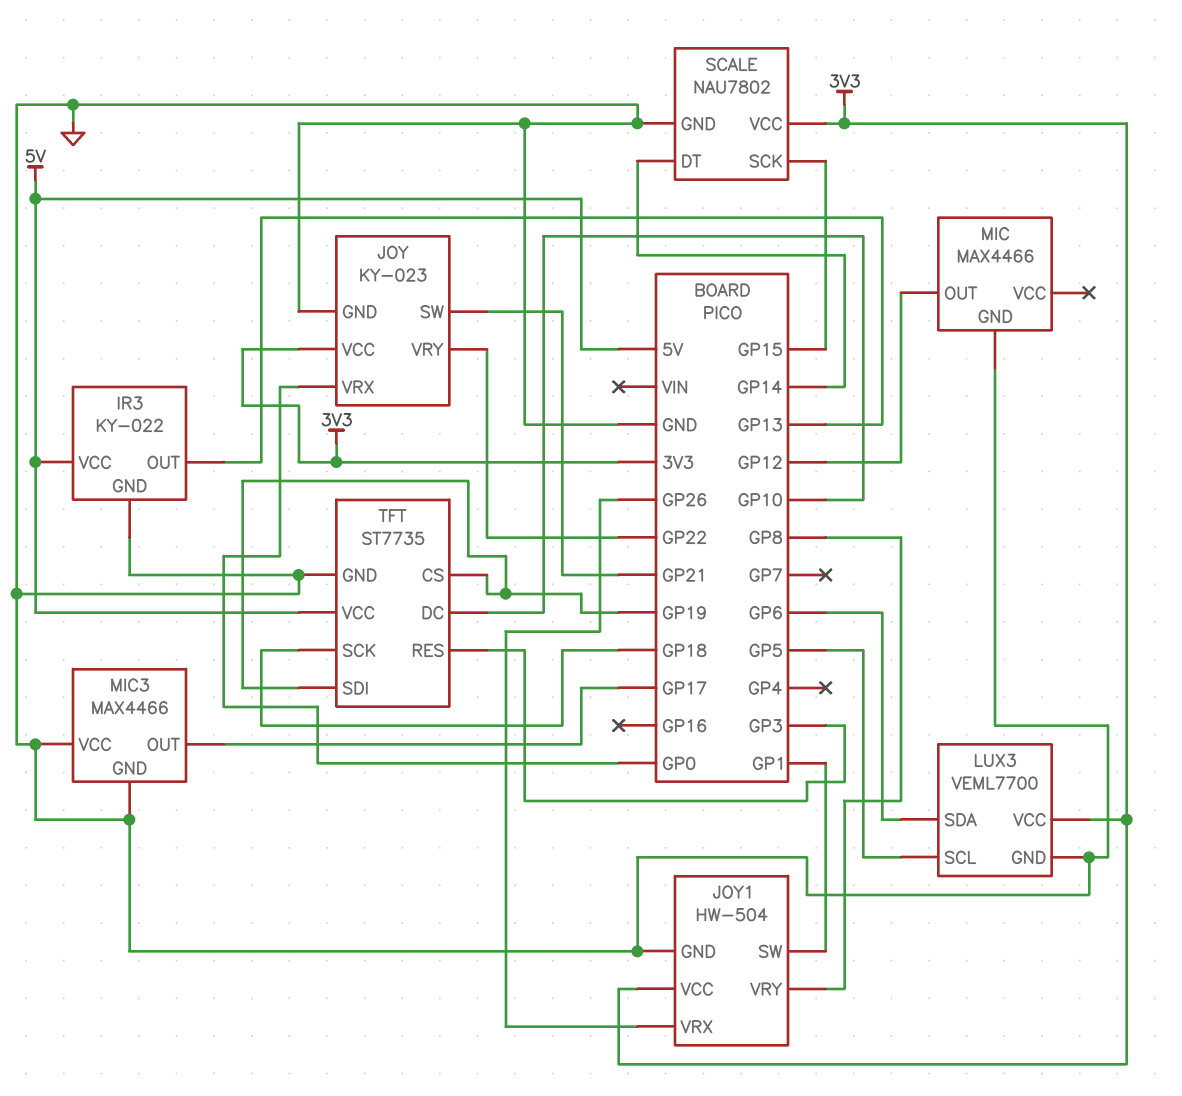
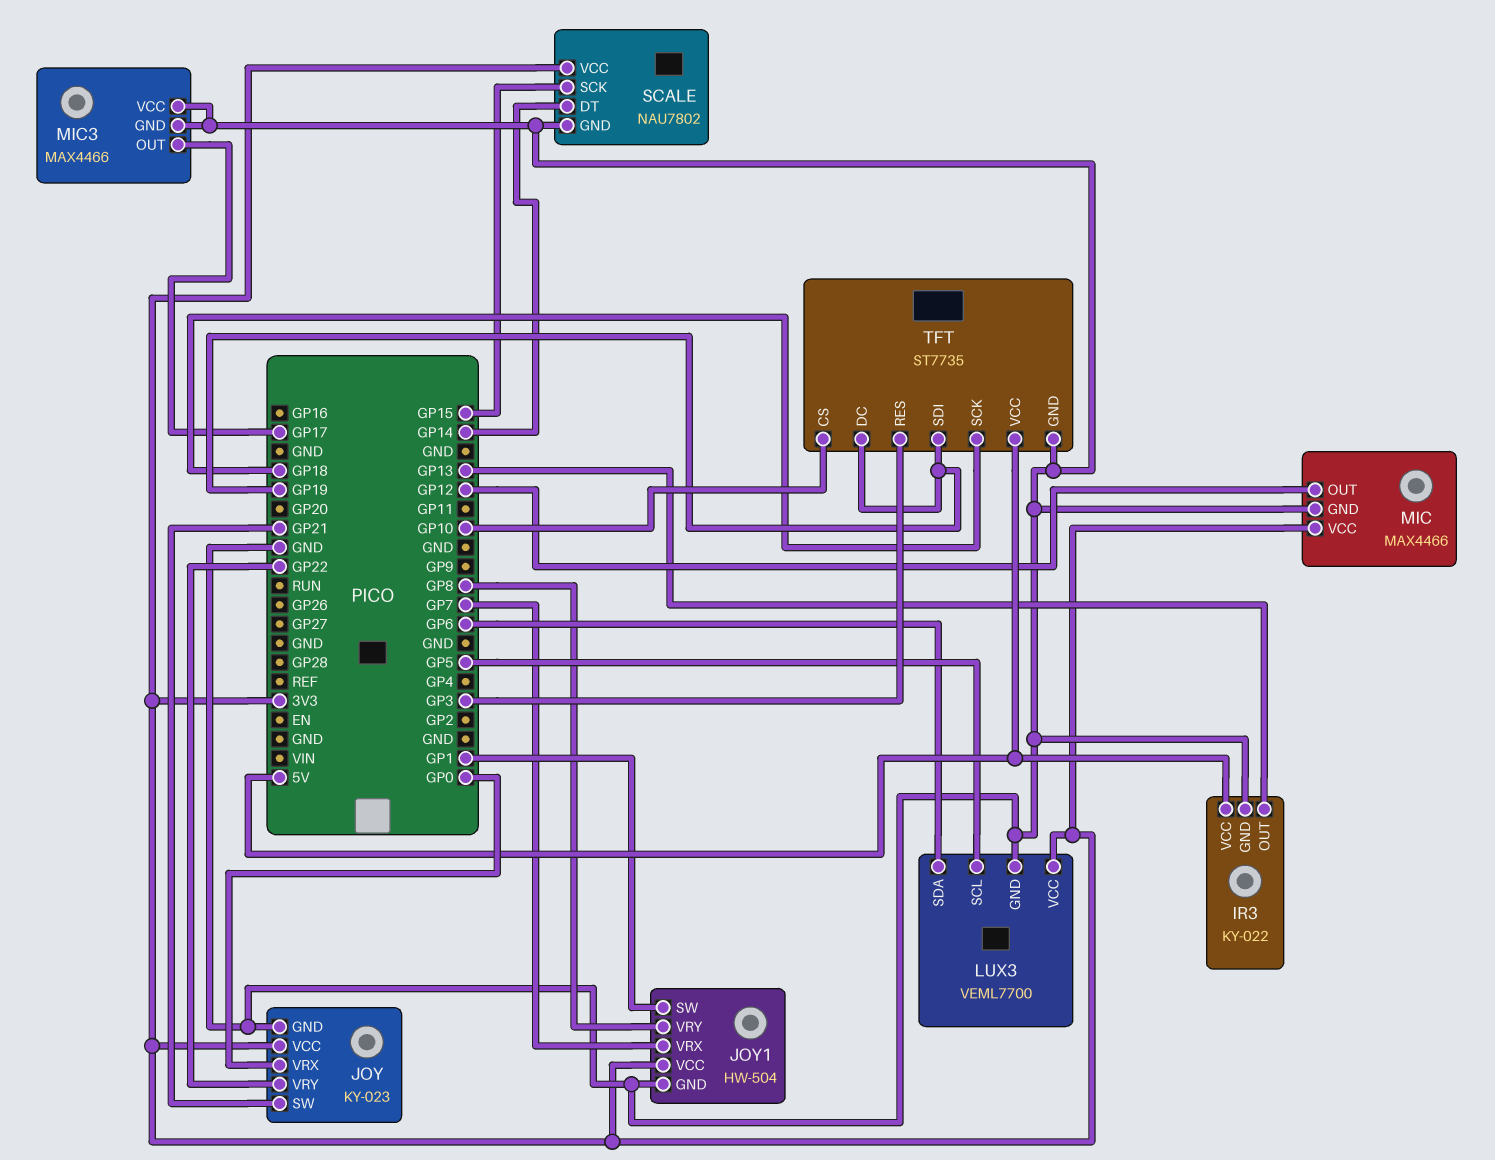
JOY1 pin VRX: GP26 -> GP7
MIC pin VCC: none -> 3V3
TFT pin CS: GP19 -> GP10
TFT pin DC: GP10 -> GP19

